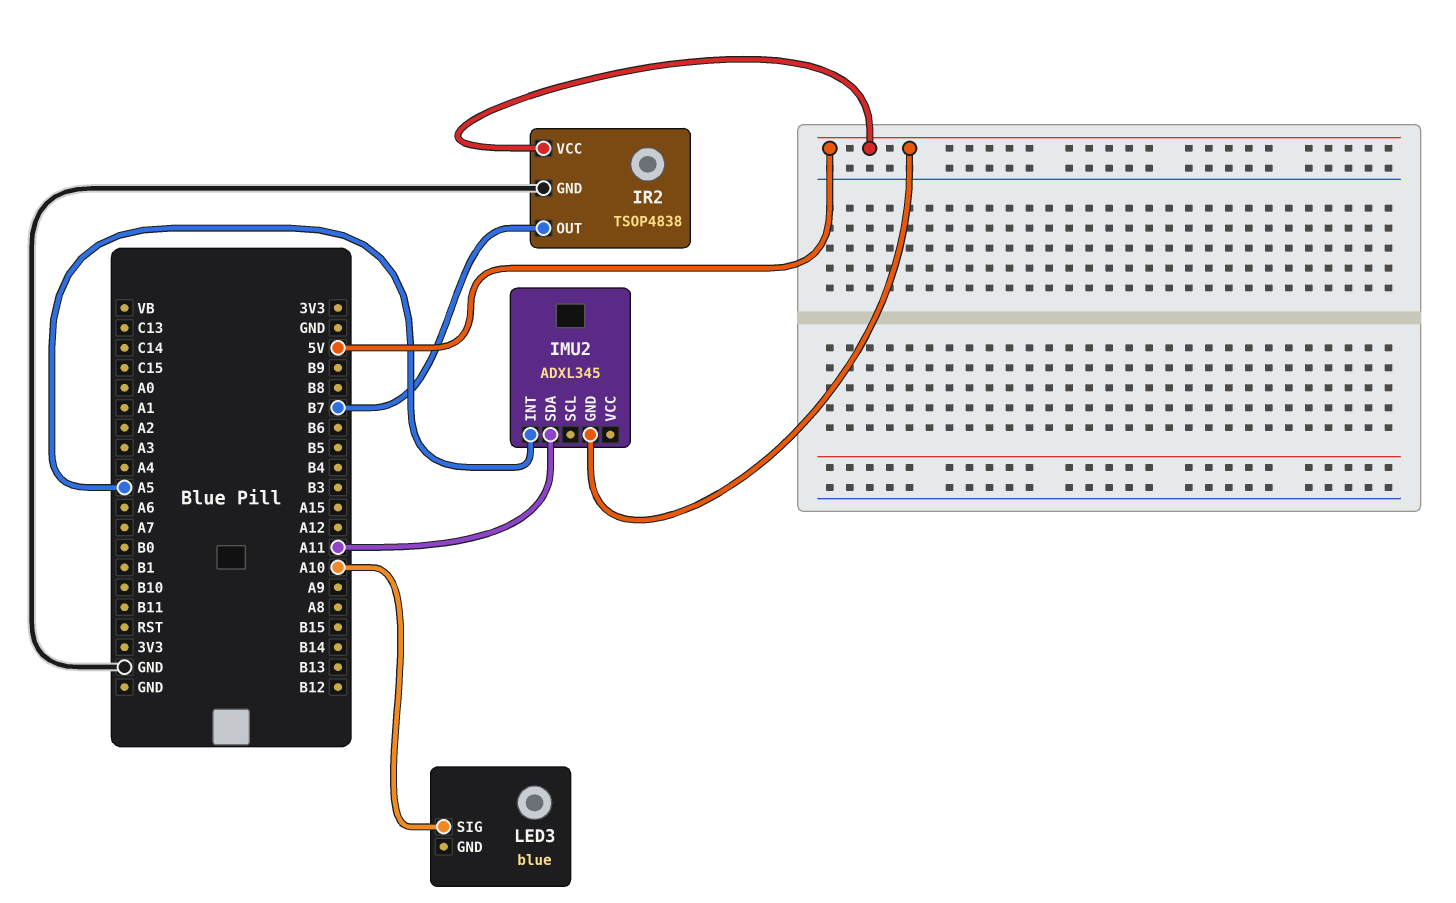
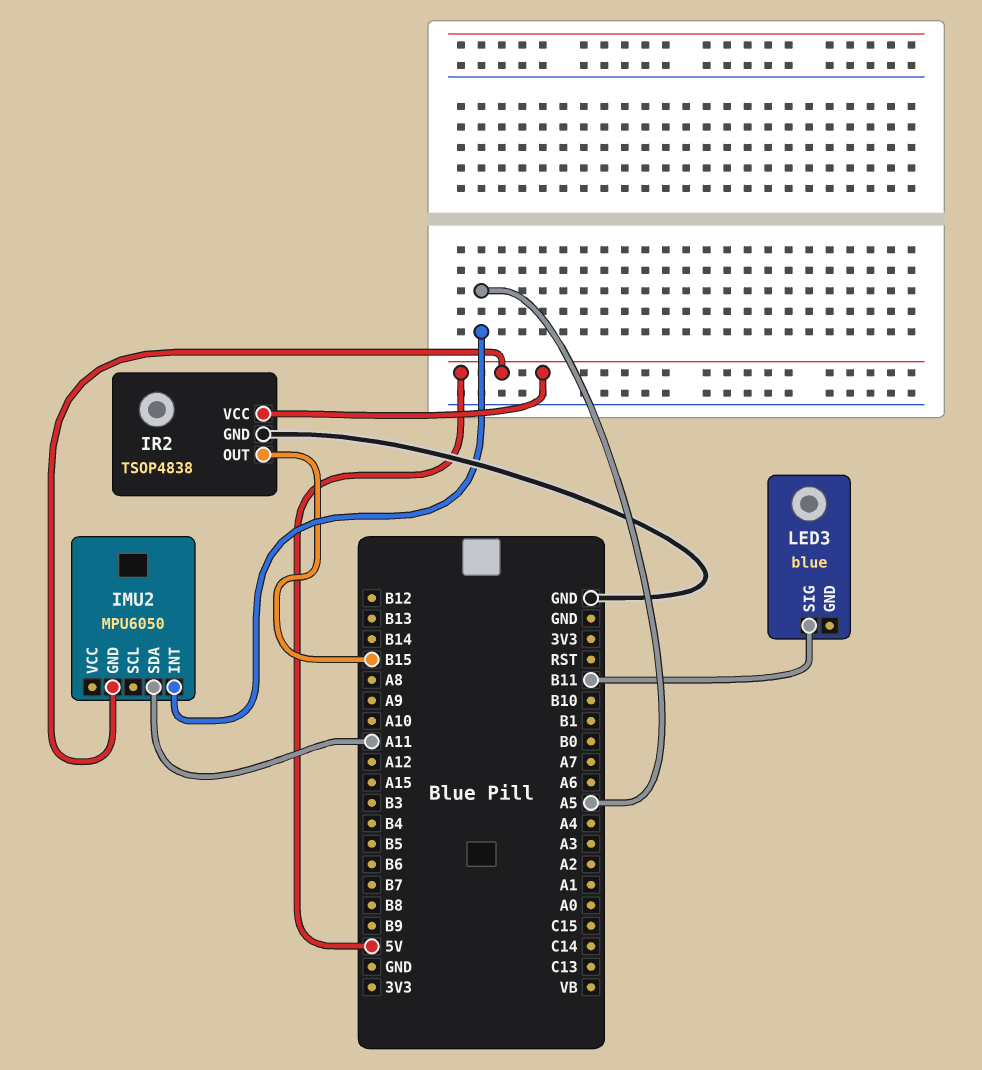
IMU2: ADXL345 -> MPU6050
IR2 pin OUT: B7 -> B15
LED3 pin SIG: A10 -> B11

